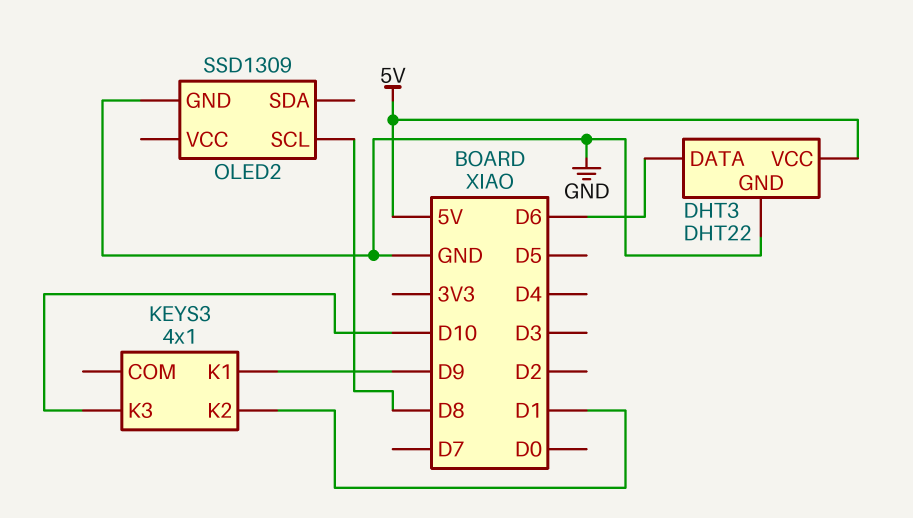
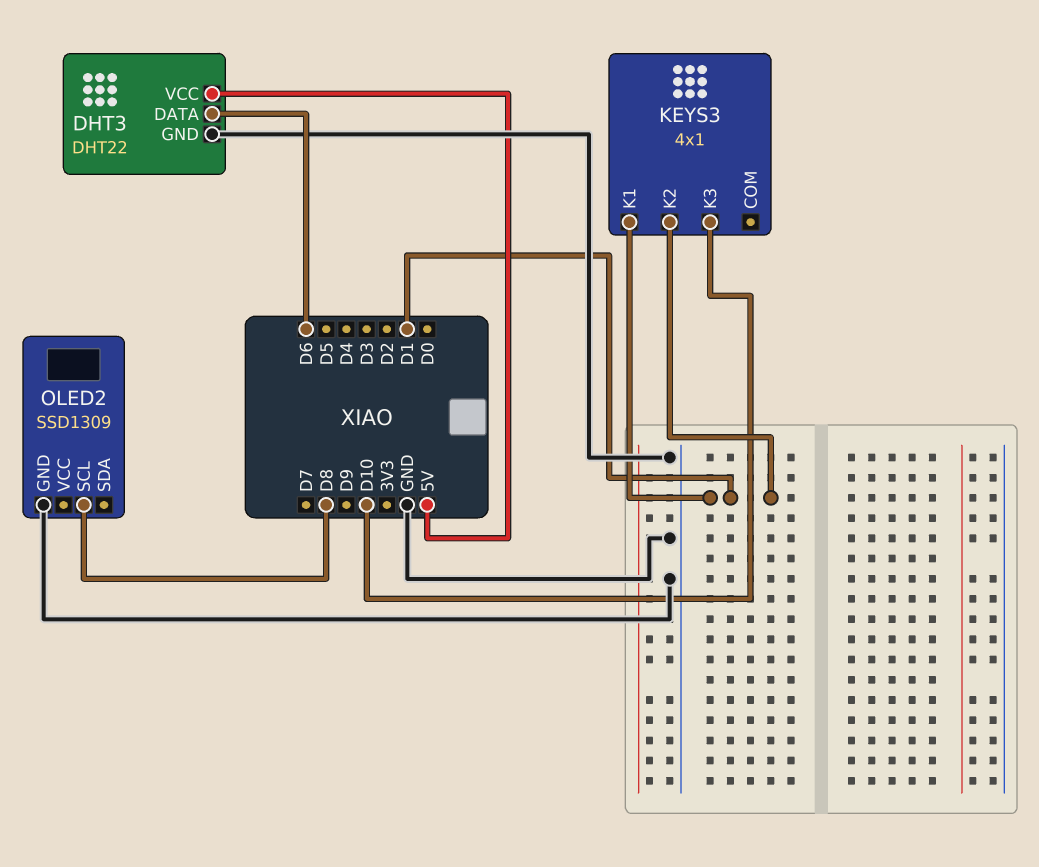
KEYS3 pin K1: D9 -> D1

